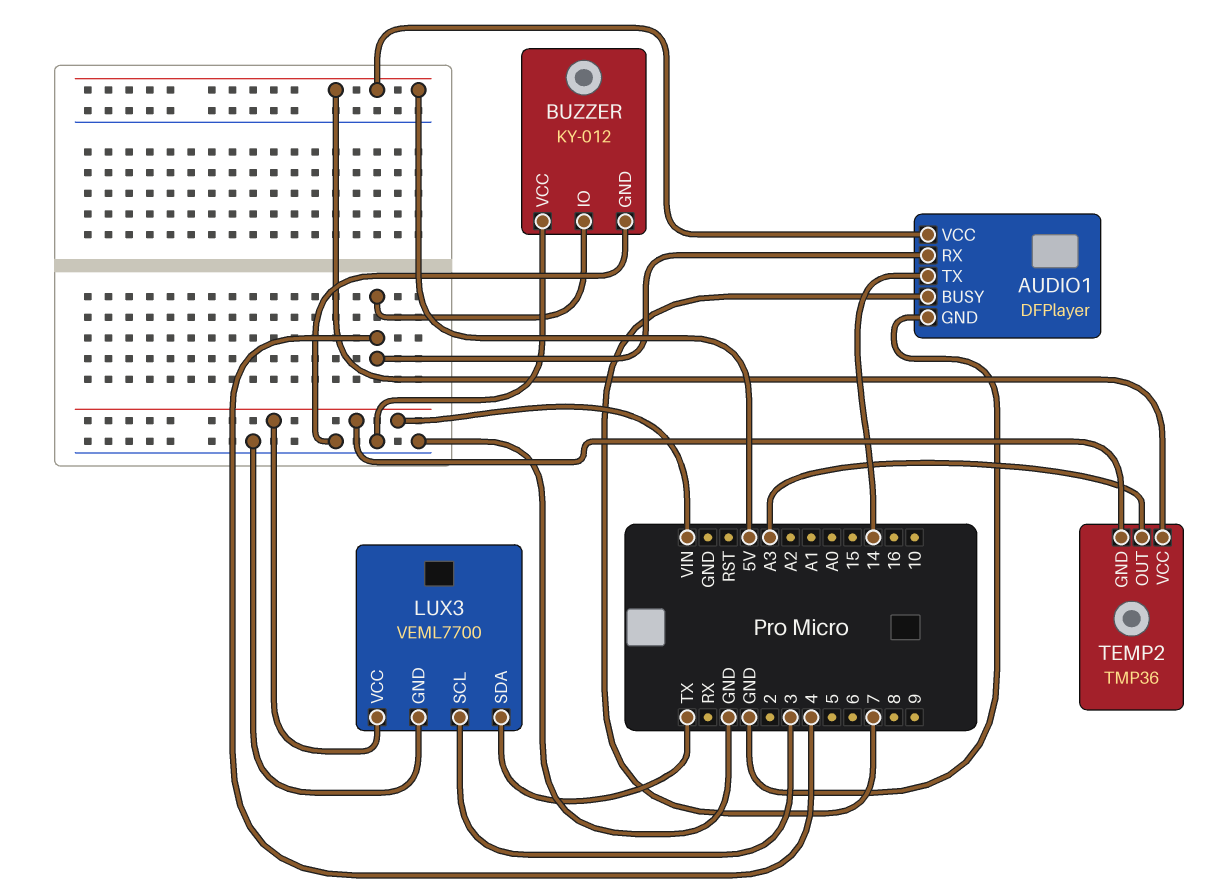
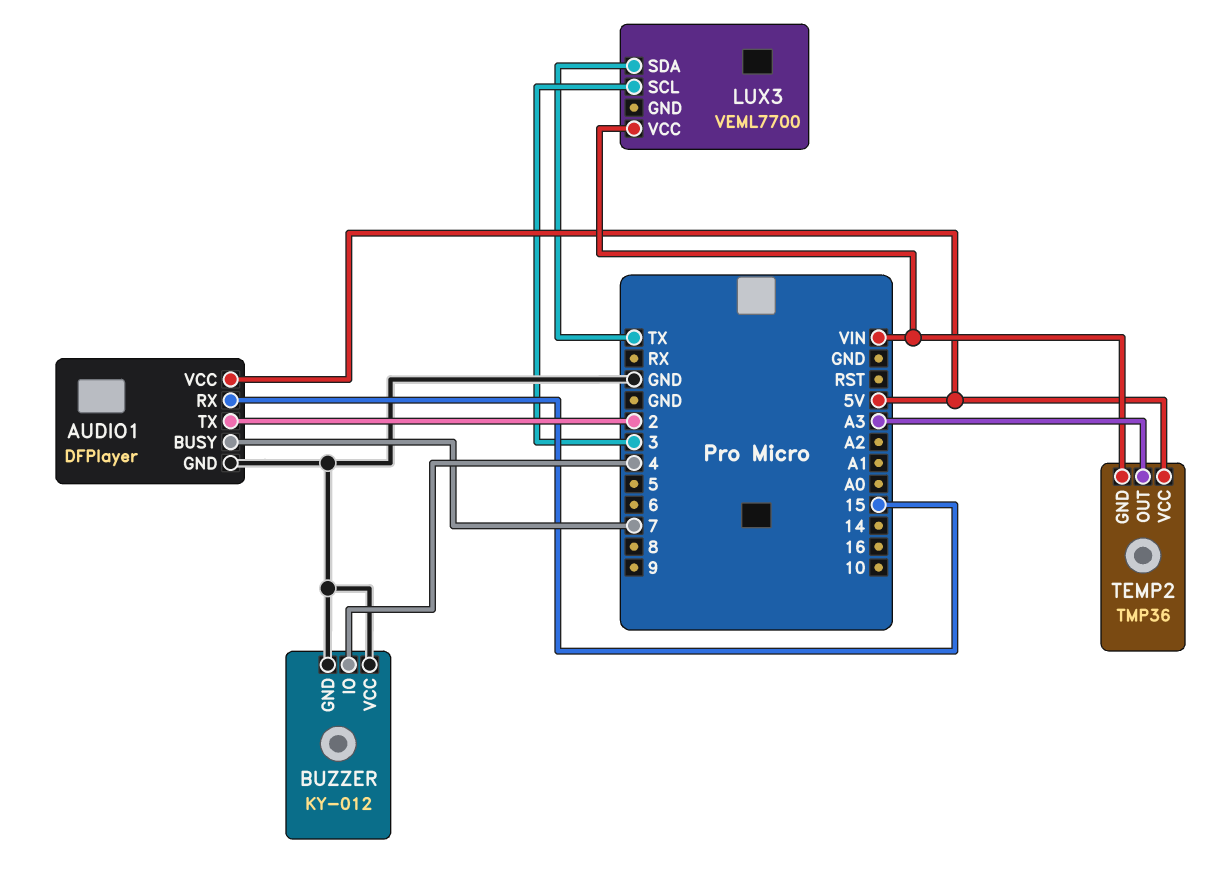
AUDIO1 pin RX: 4 -> 15
AUDIO1 pin TX: 14 -> 2
LUX3 pin GND: GND -> none

